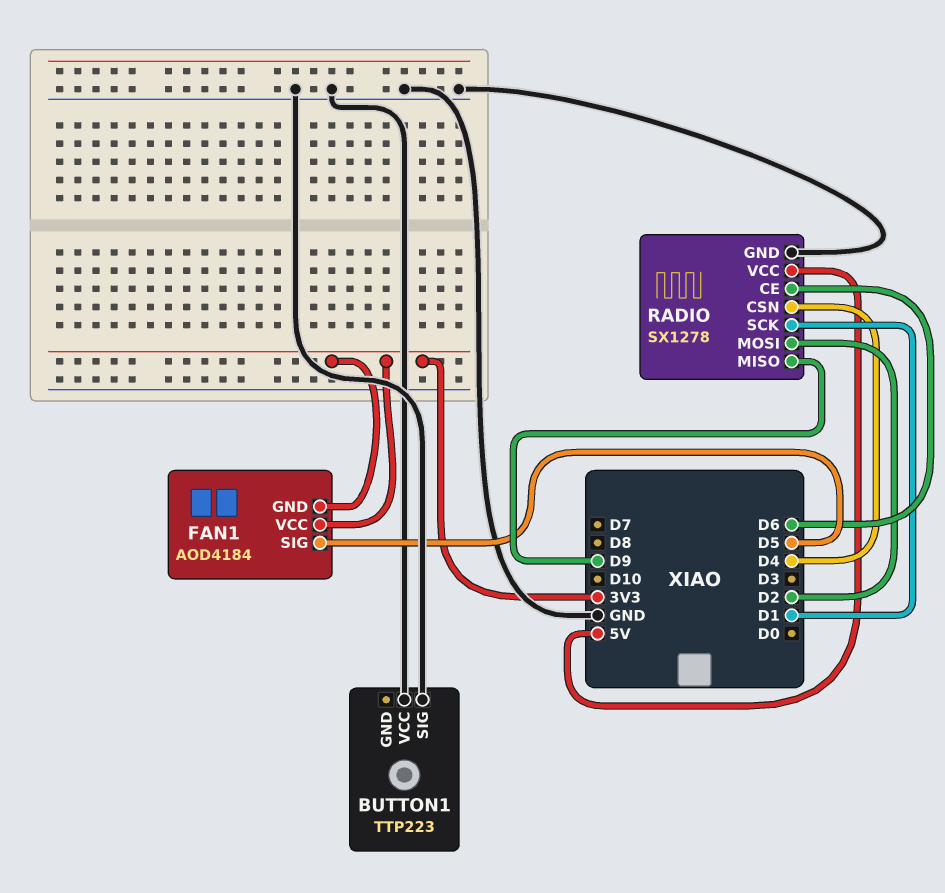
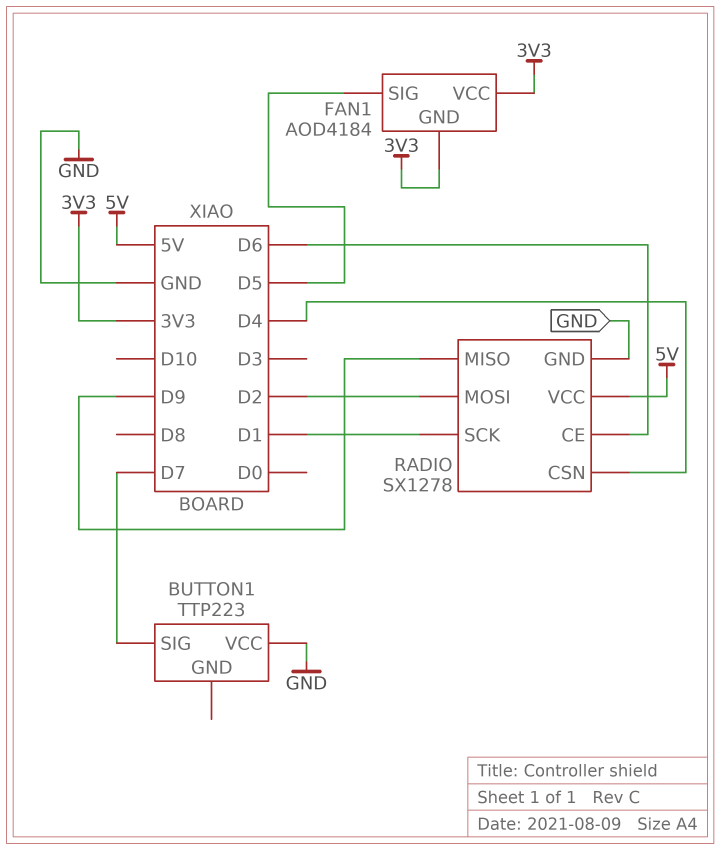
BUTTON1 pin SIG: GND -> D7

